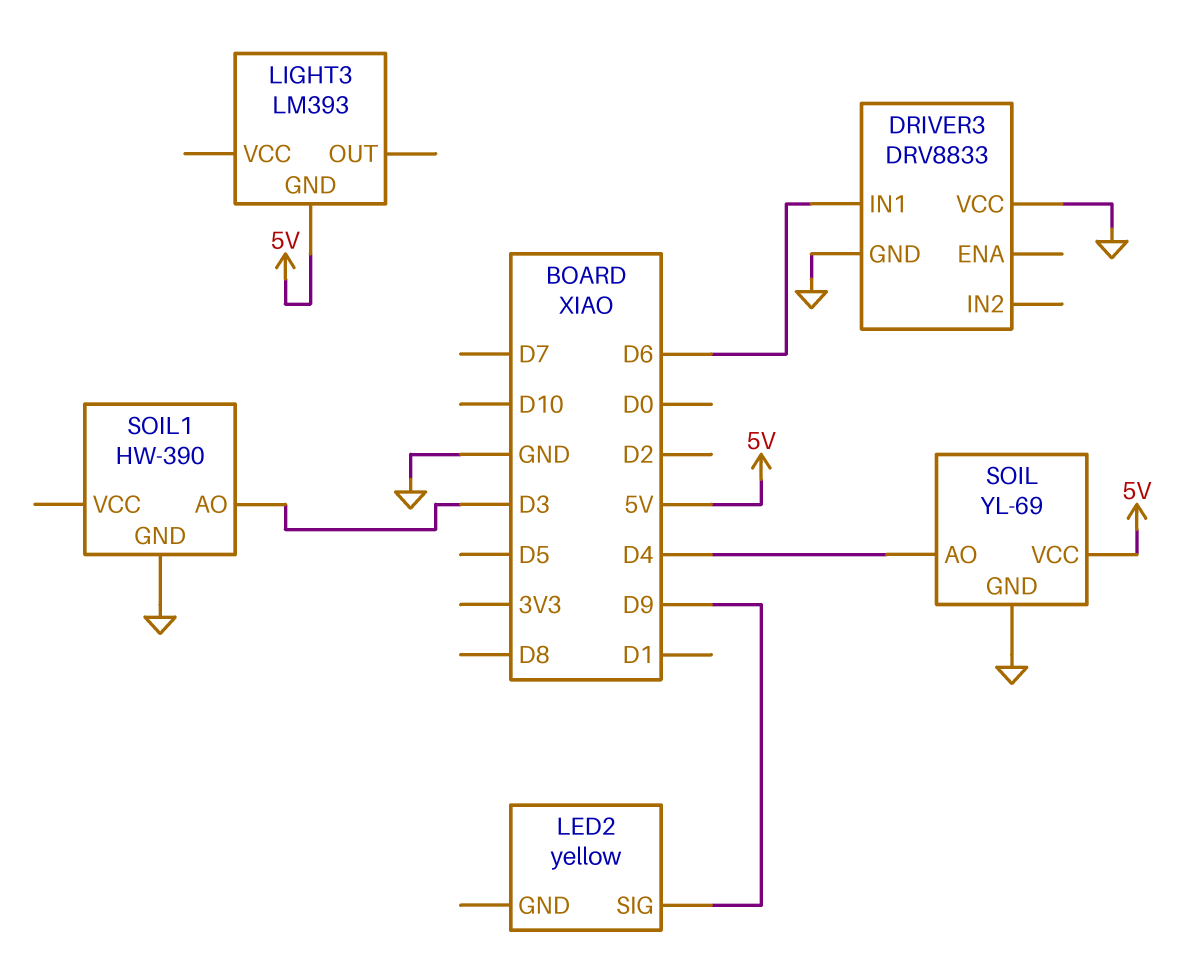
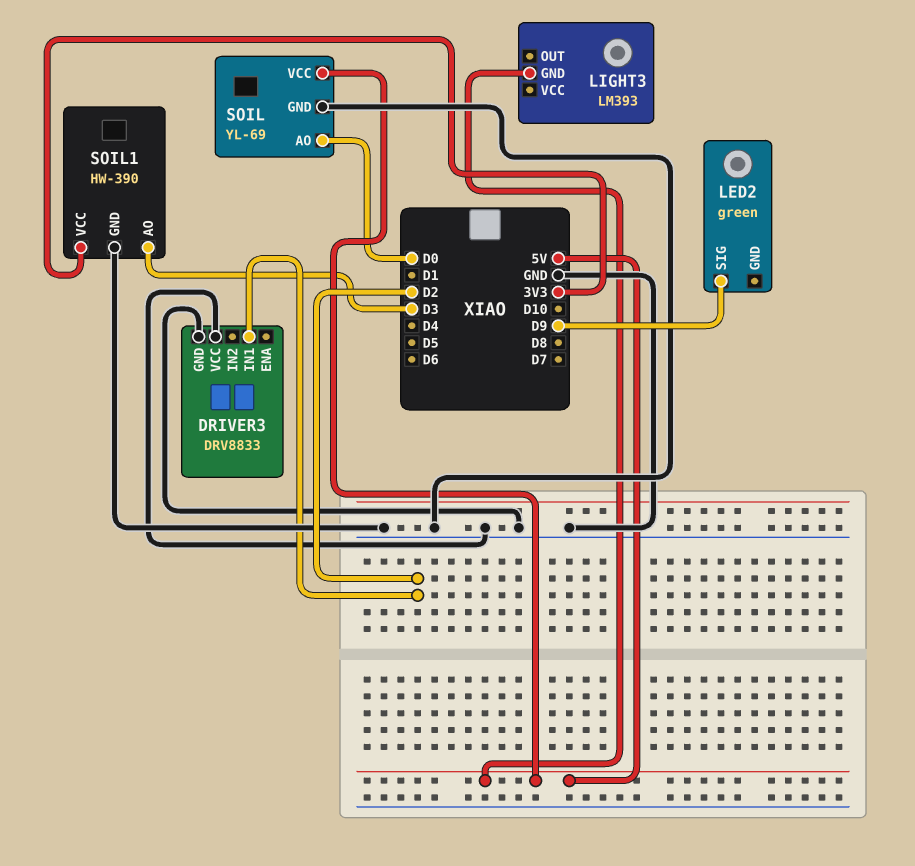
DRIVER3 pin IN1: D6 -> D2
LED2: yellow -> green
SOIL pin AO: D4 -> D0
SOIL1 pin VCC: none -> 3V3

